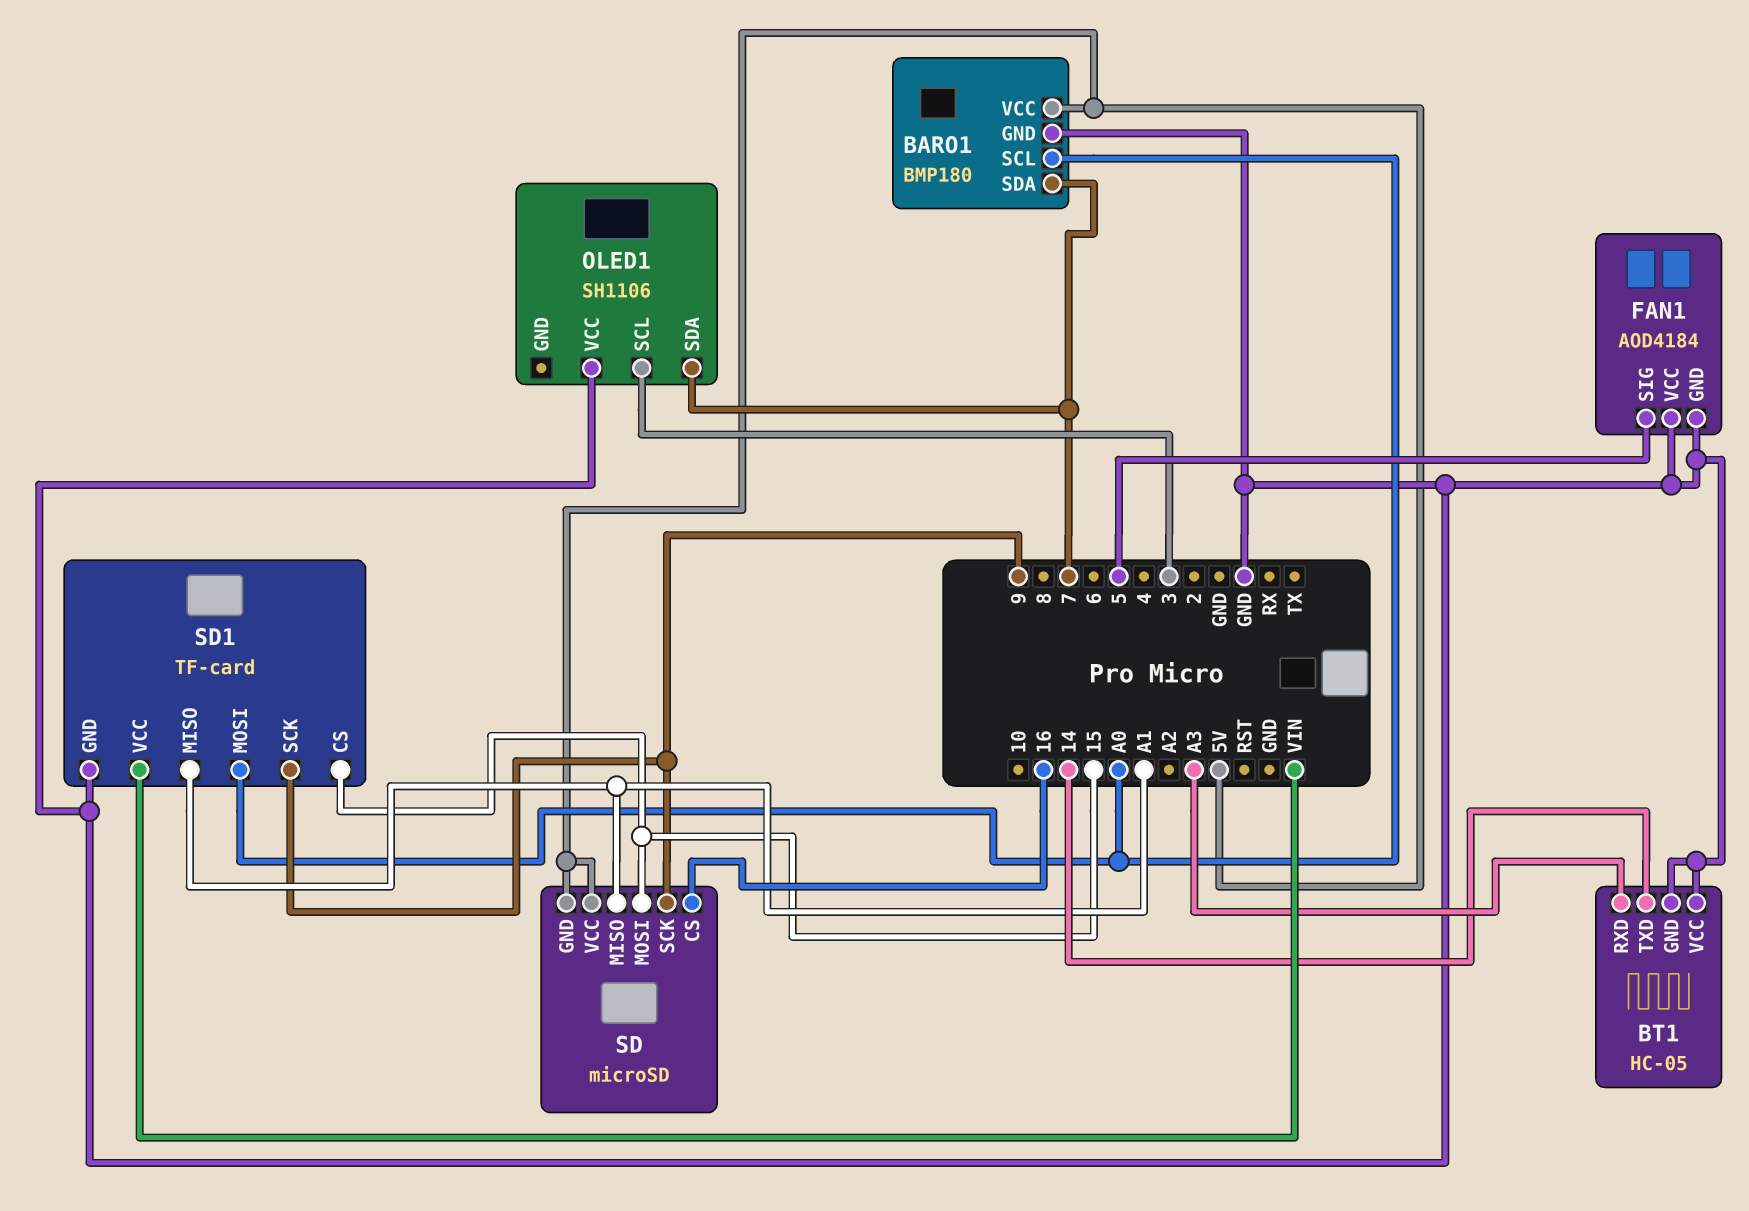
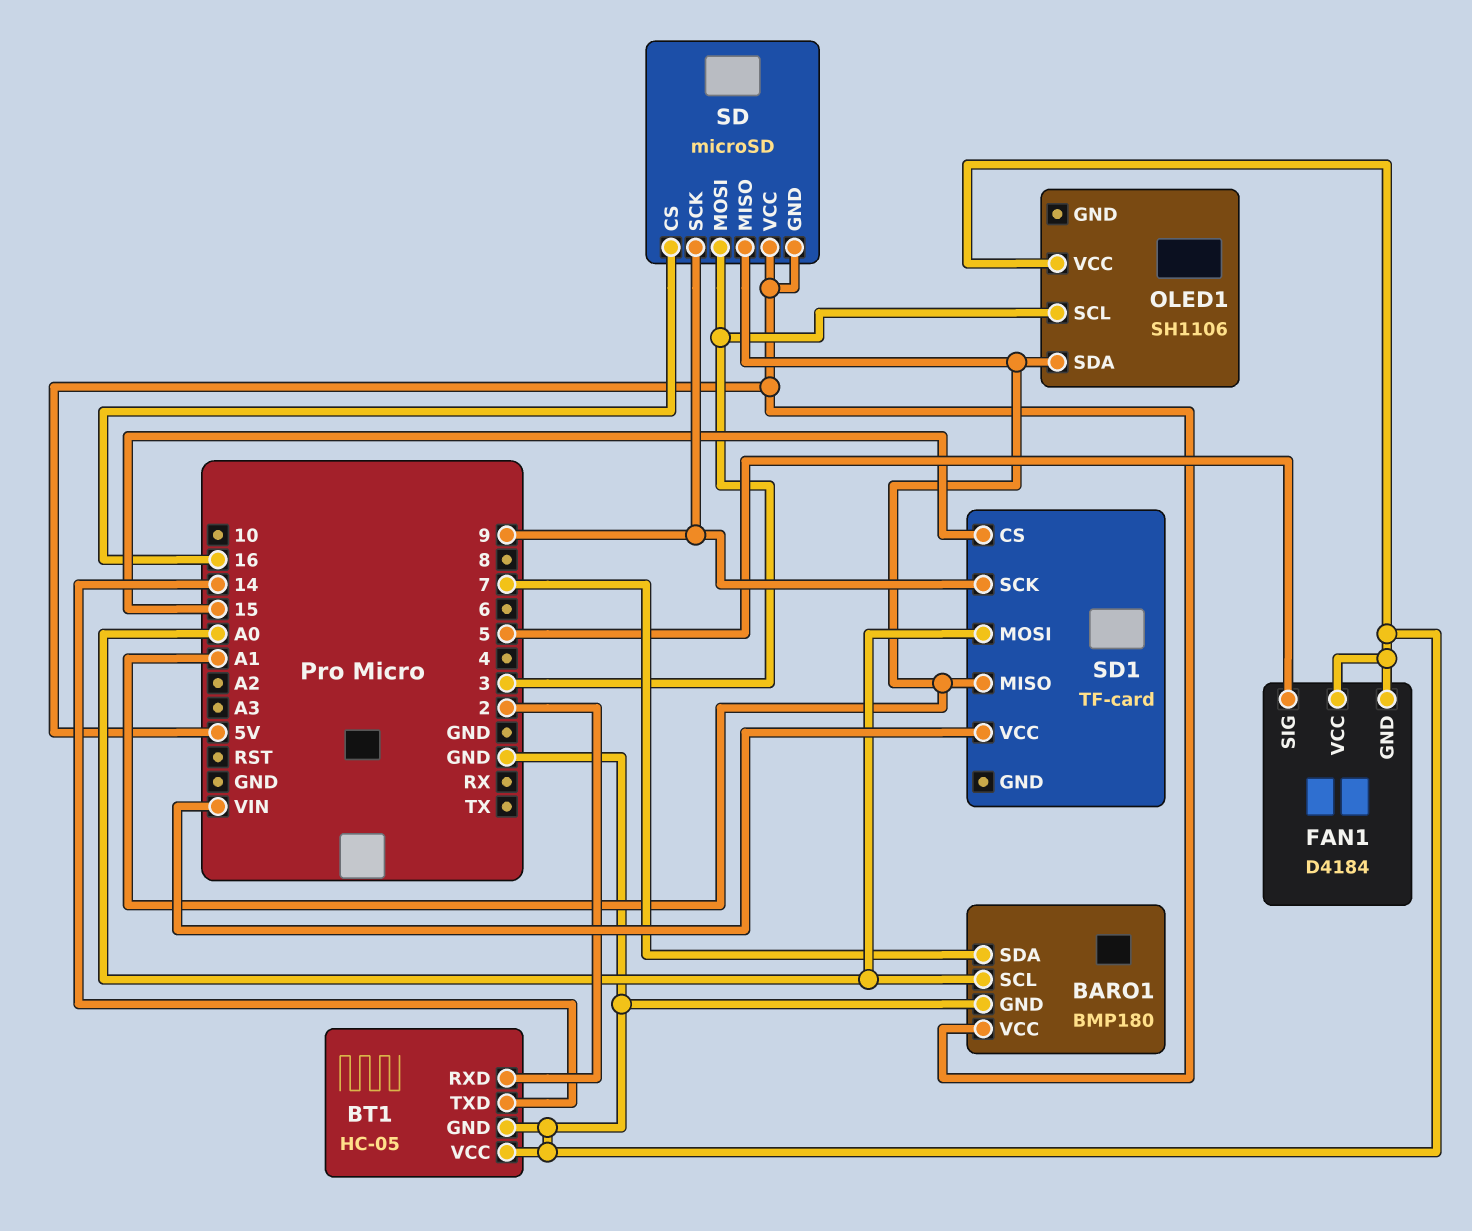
BT1 pin RXD: A3 -> 2
FAN1: AOD4184 -> D4184
OLED1 pin SDA: 7 -> A1
SD pin MOSI: 15 -> 3
SD1 pin GND: GND -> none

